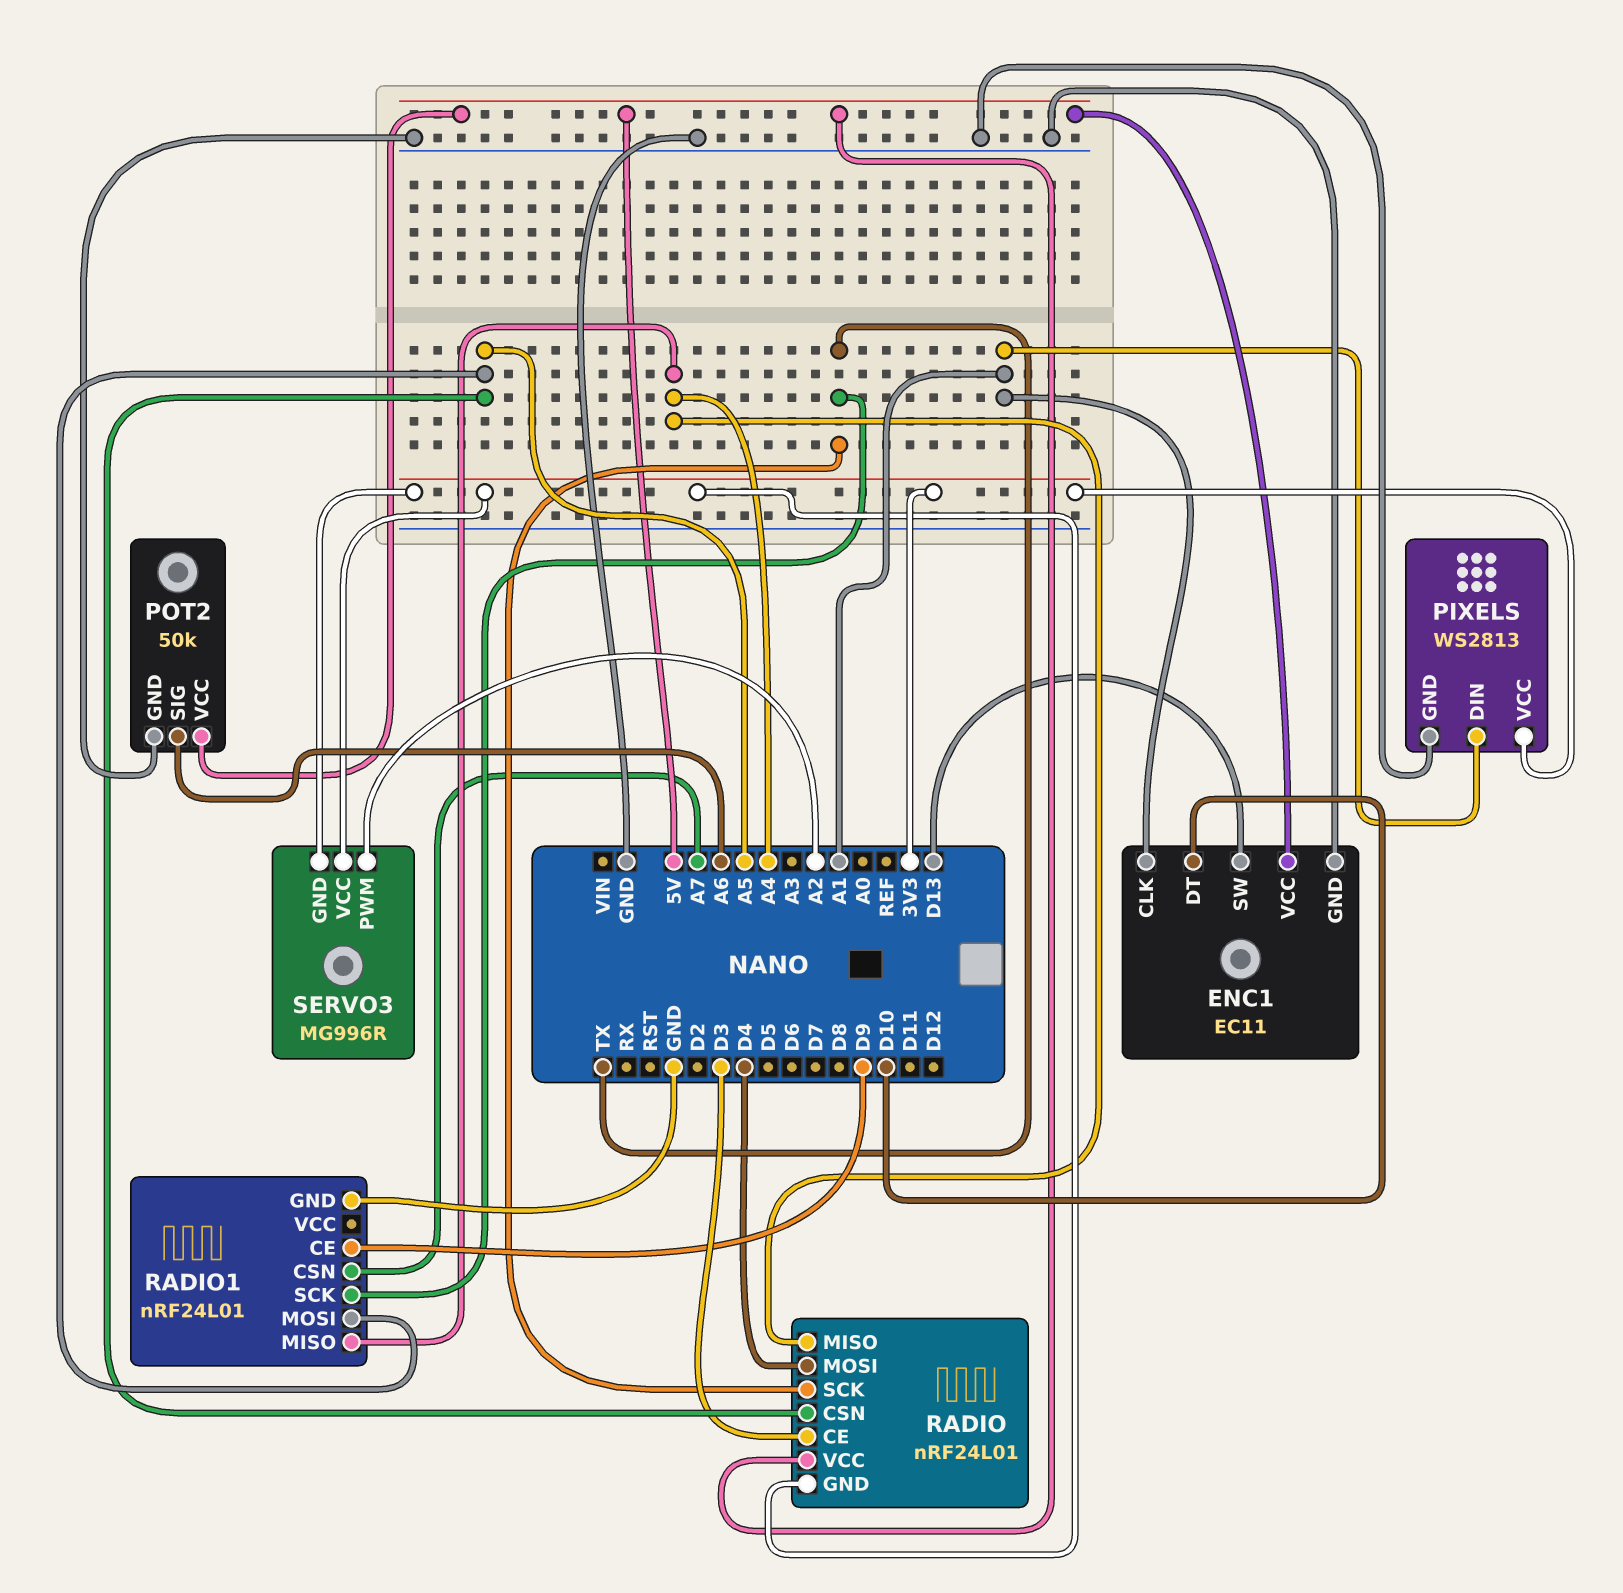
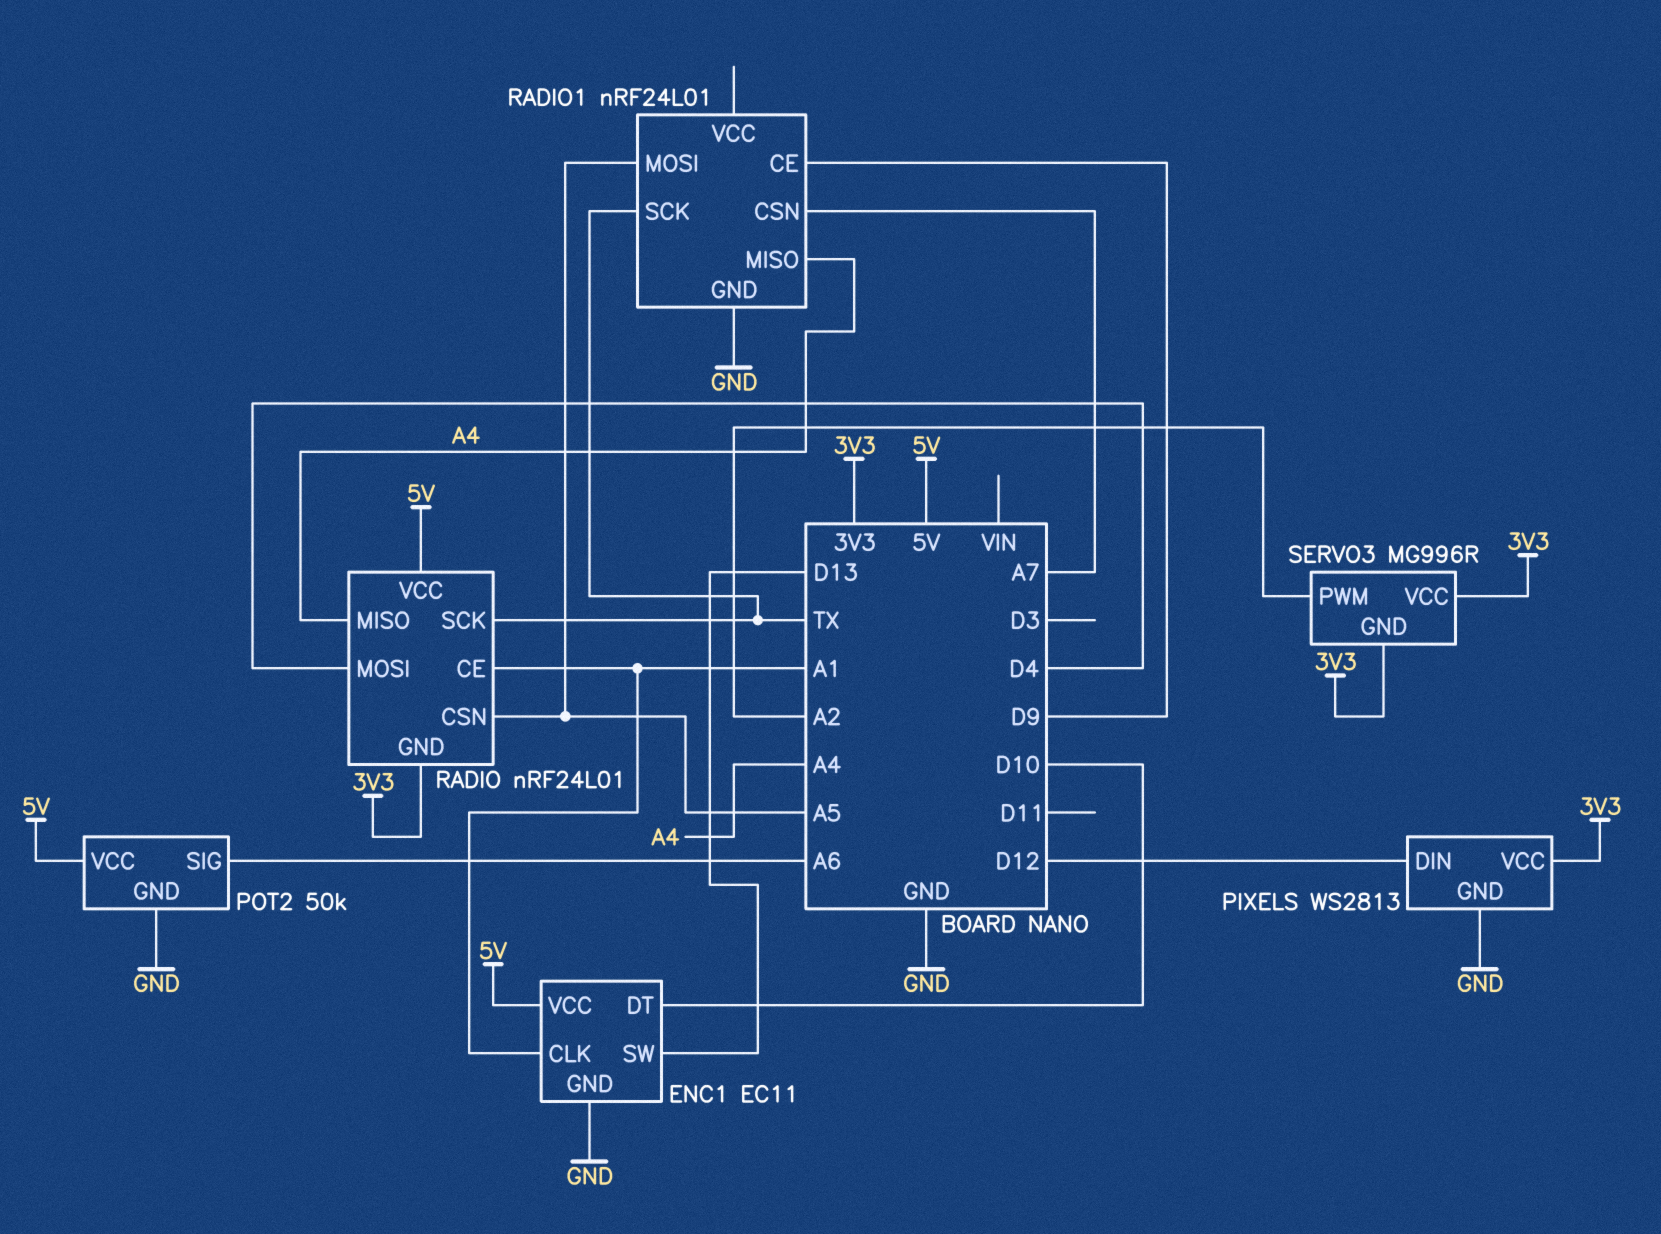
PIXELS pin DIN: A1 -> D12
RADIO pin CE: D3 -> A1

